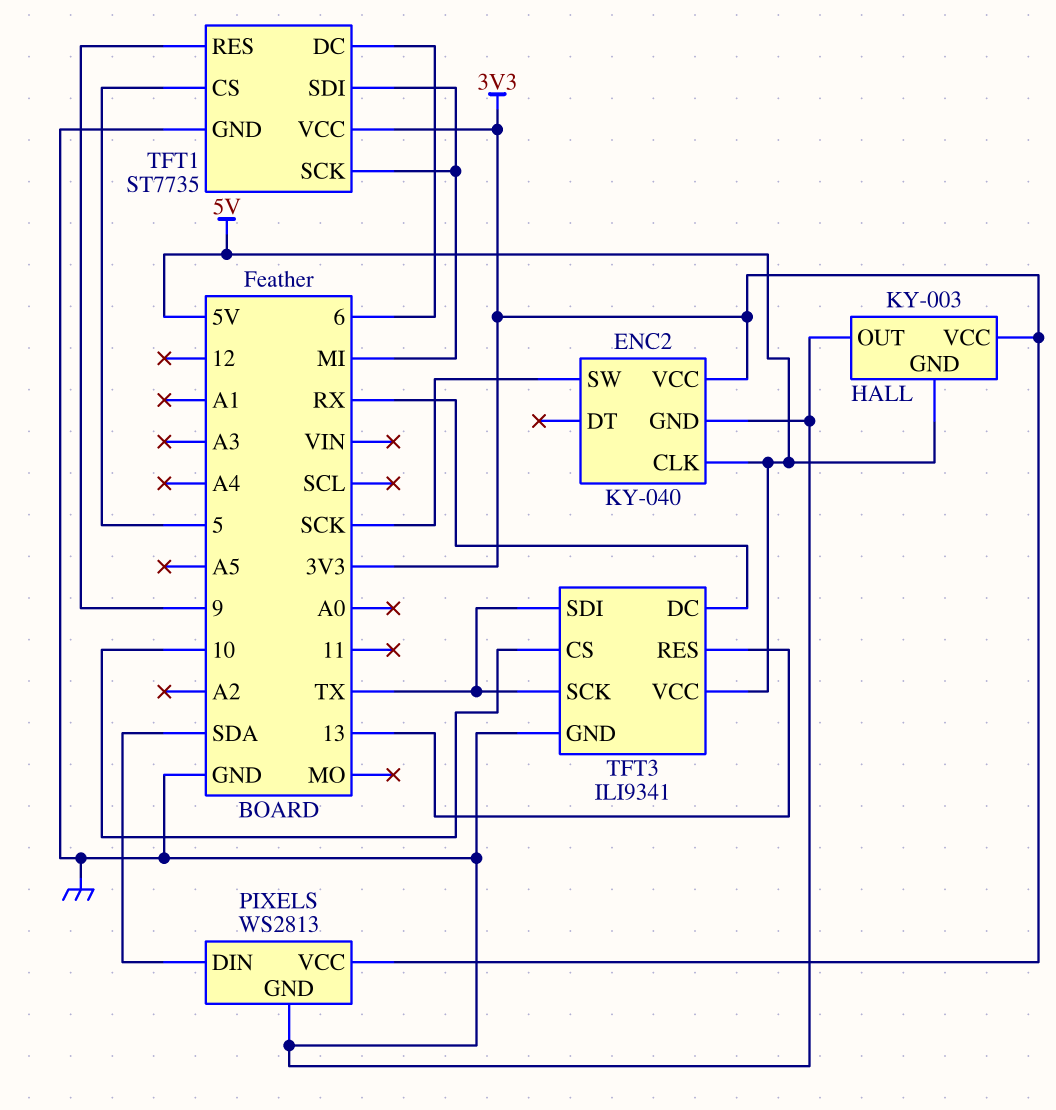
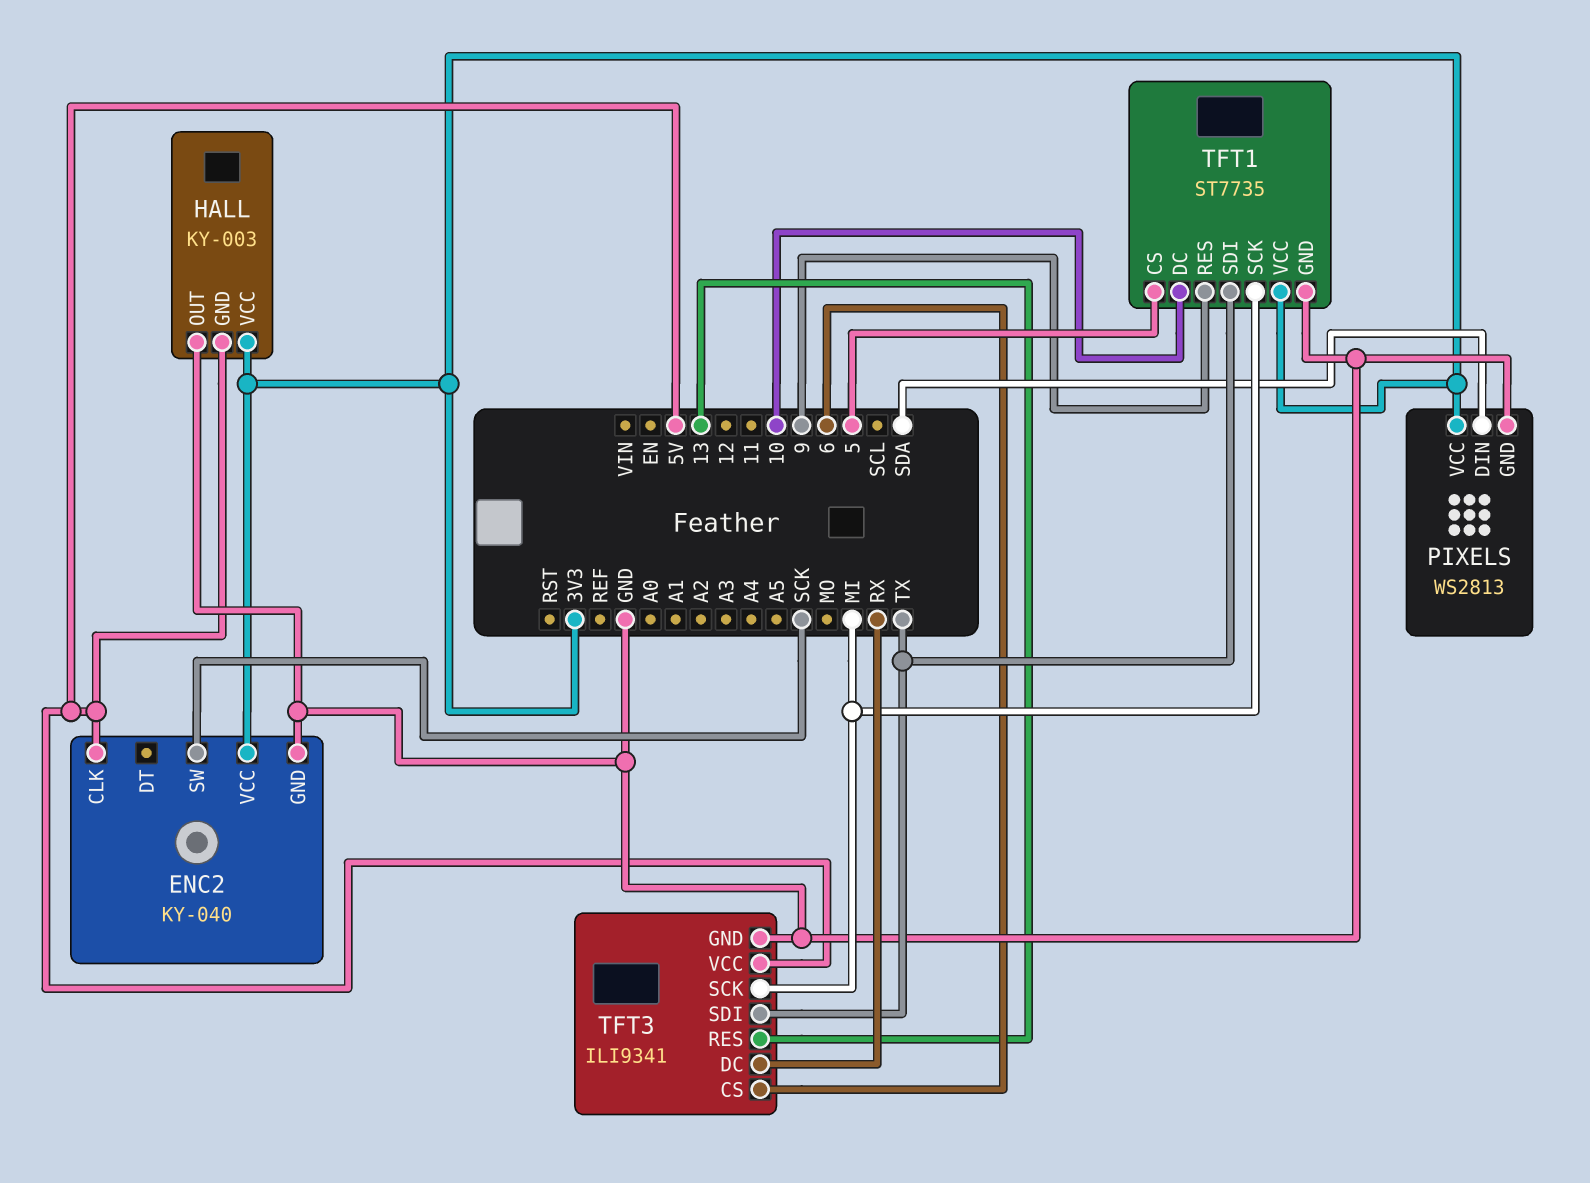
TFT1 pin DC: 6 -> 10
TFT1 pin SDI: MI -> TX
TFT3 pin CS: 10 -> 6
TFT3 pin SCK: TX -> MI

